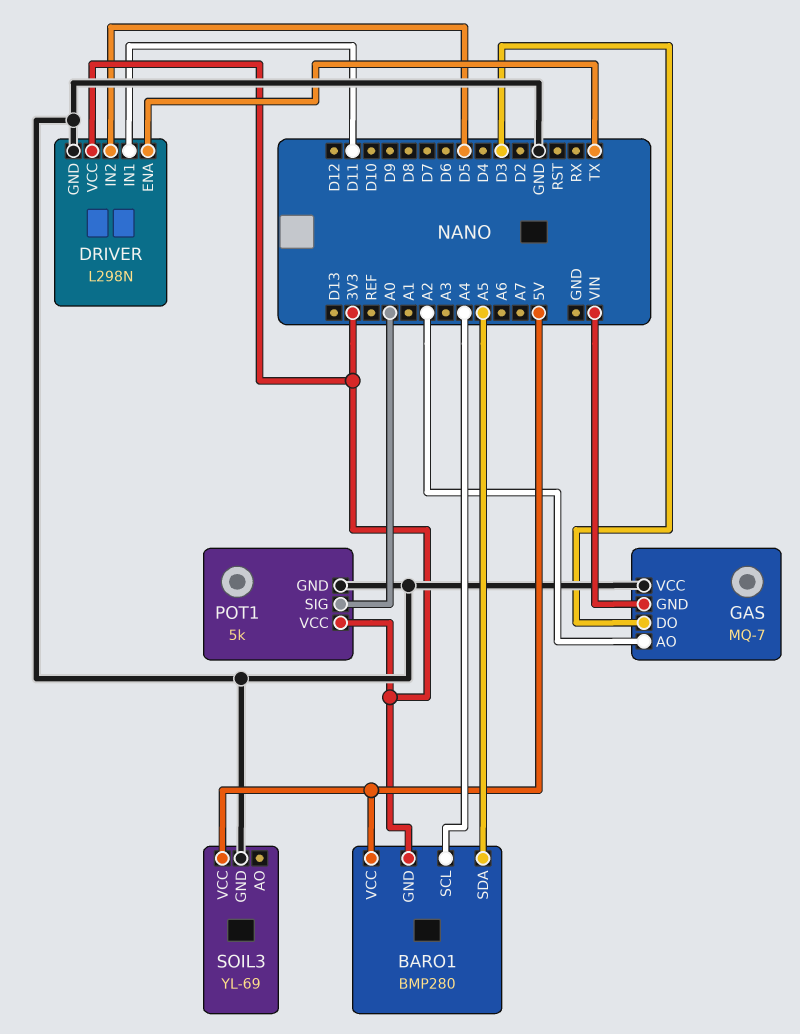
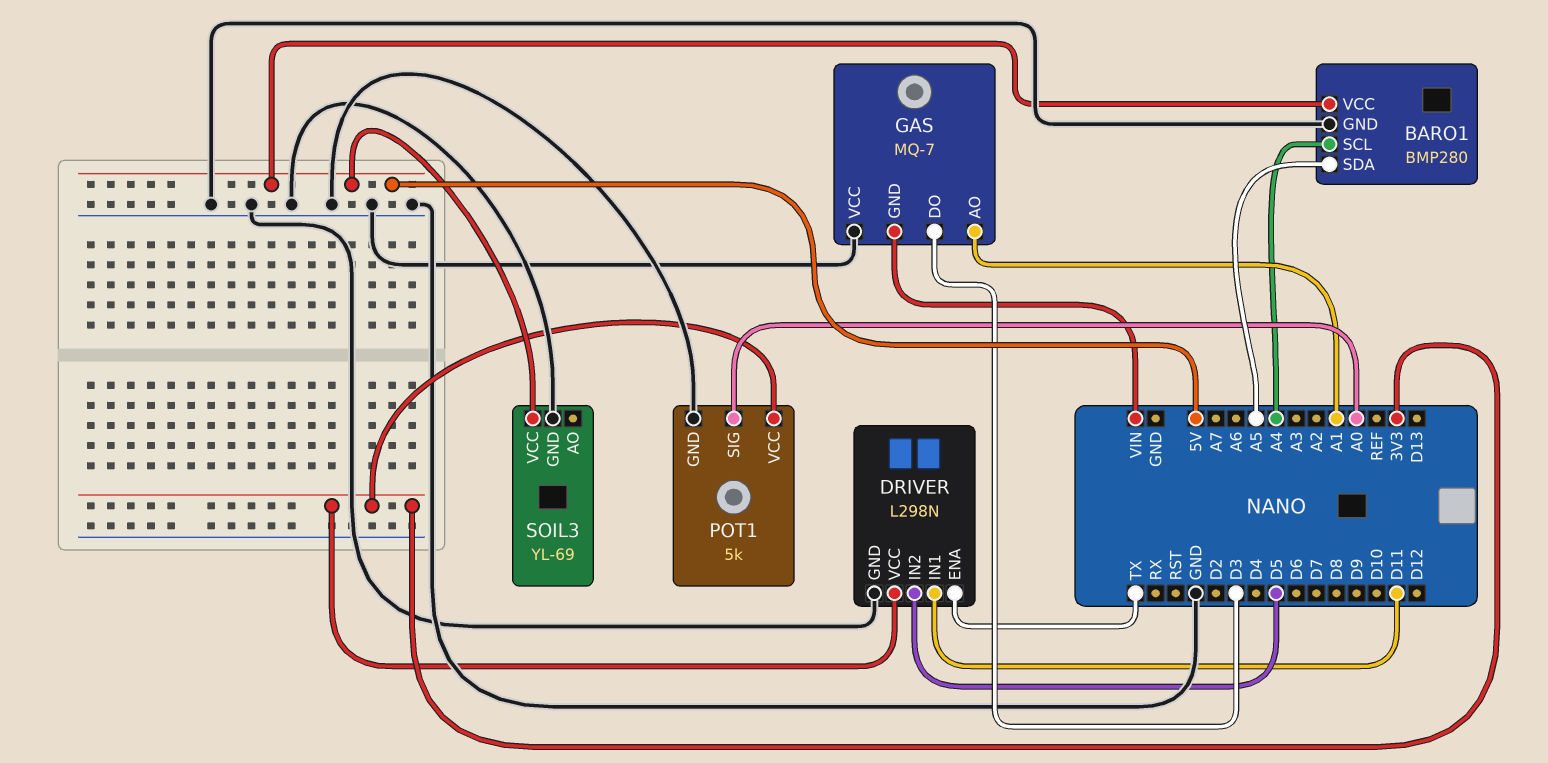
BARO1 pin GND: 3V3 -> GND
GAS pin AO: A2 -> A1

